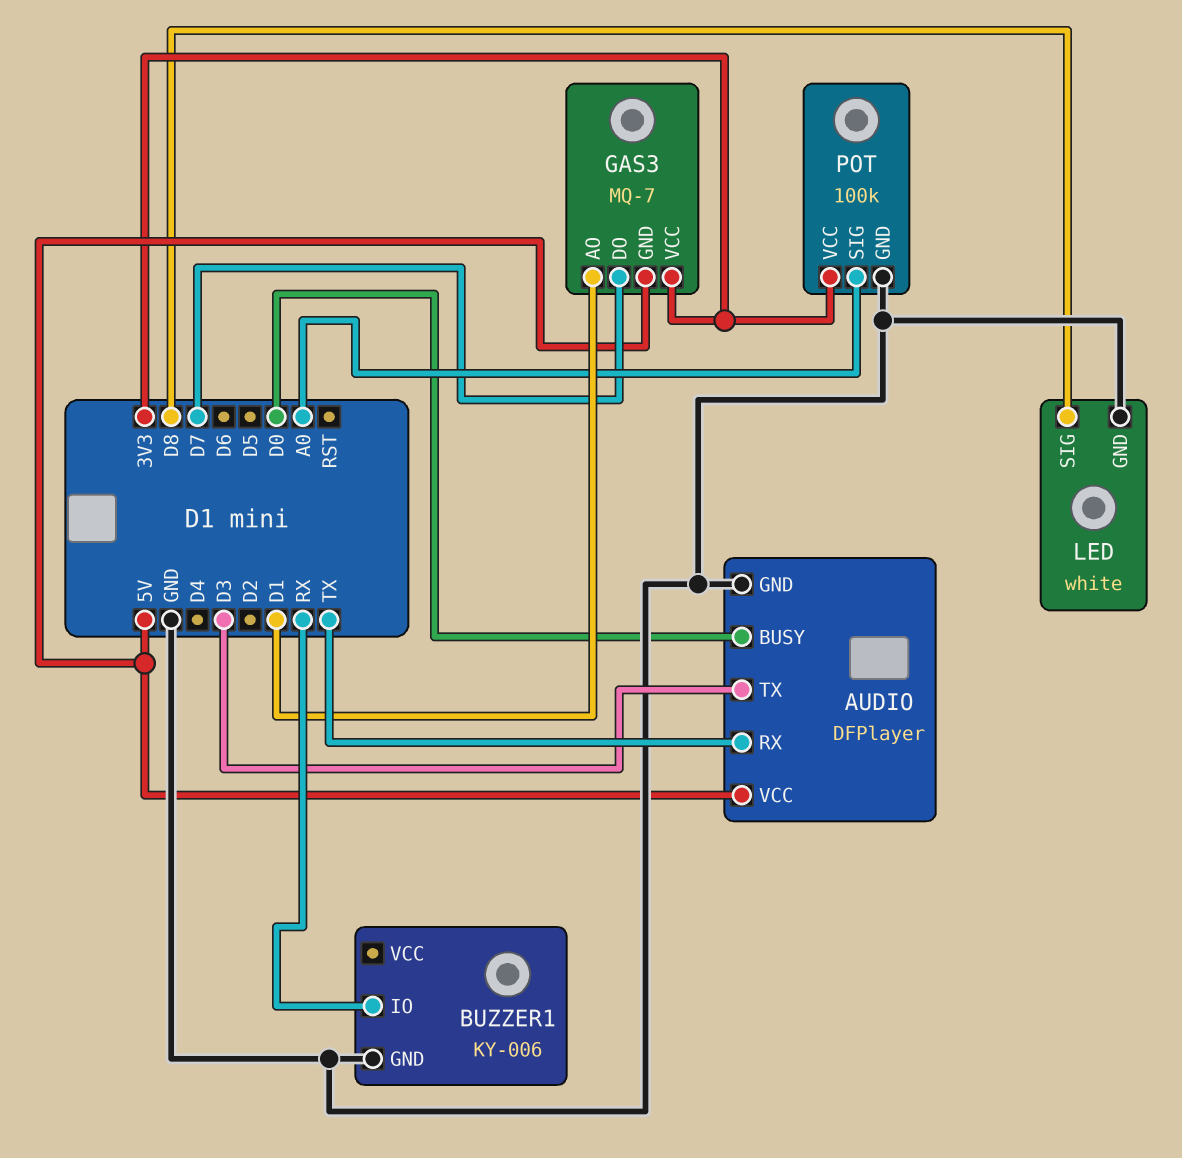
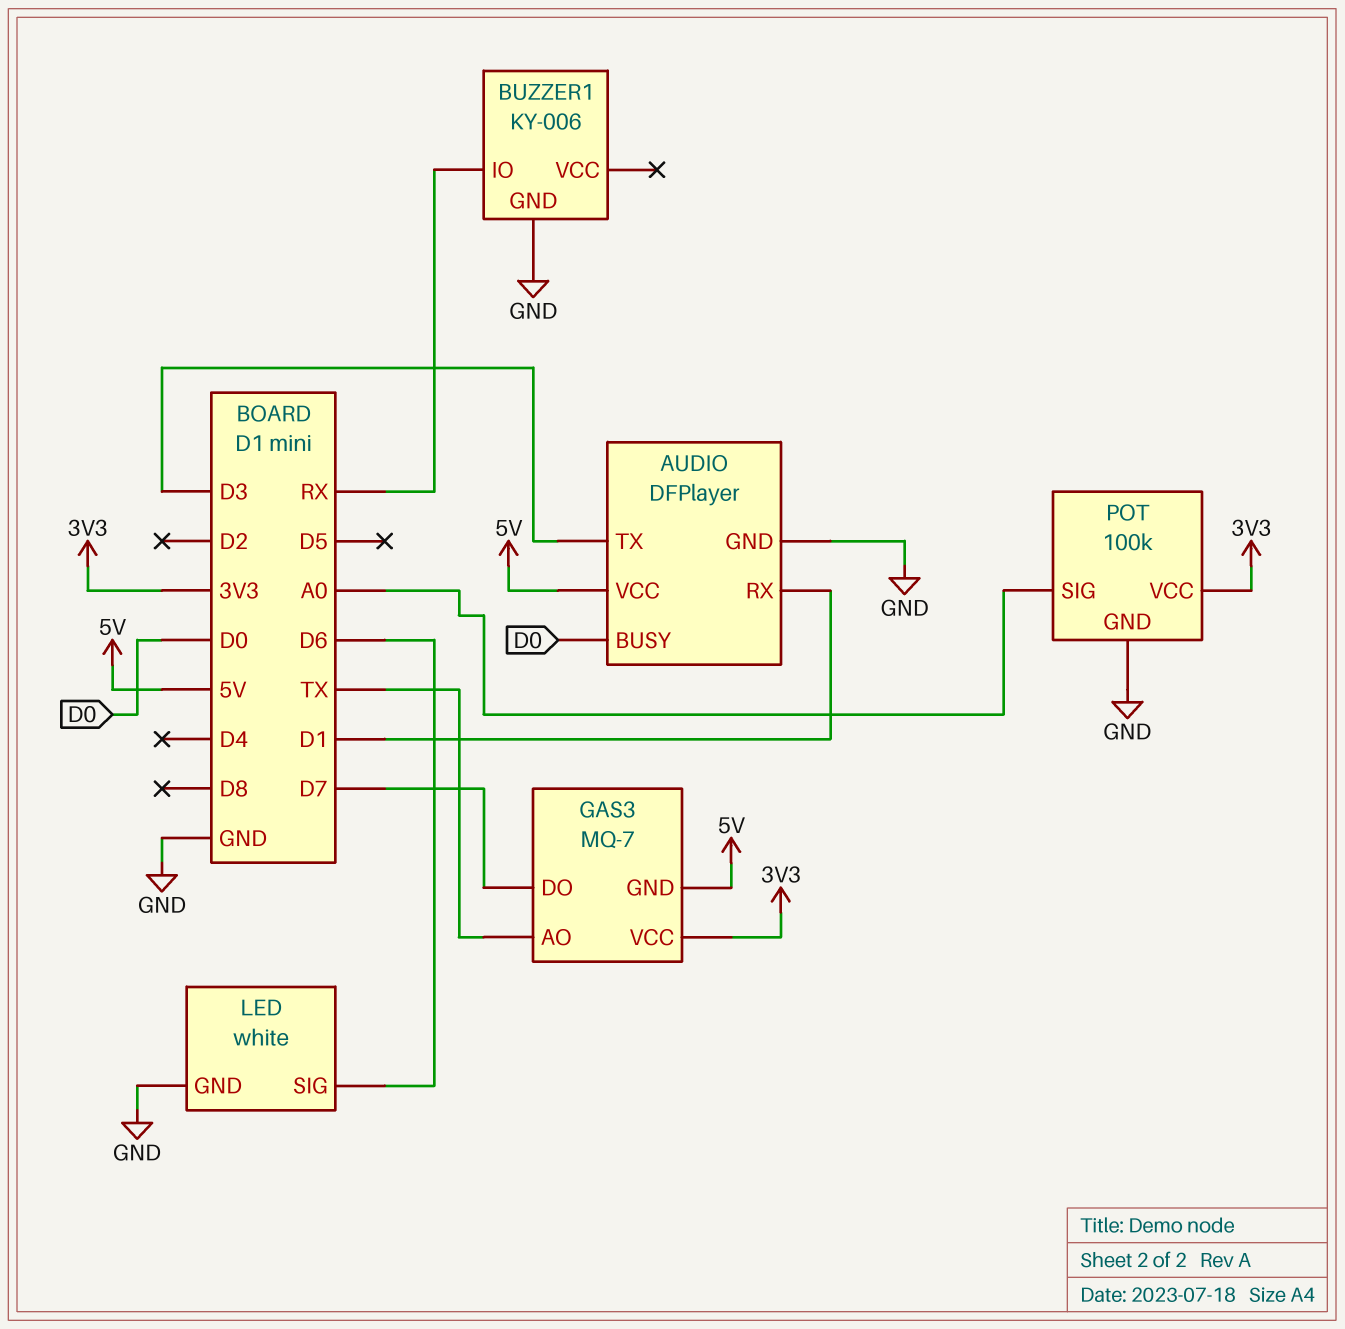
AUDIO pin RX: TX -> D1
GAS3 pin AO: D1 -> TX
LED pin SIG: D8 -> D6

